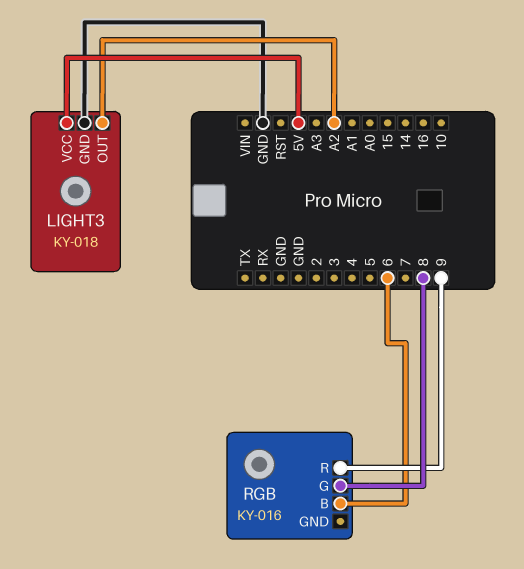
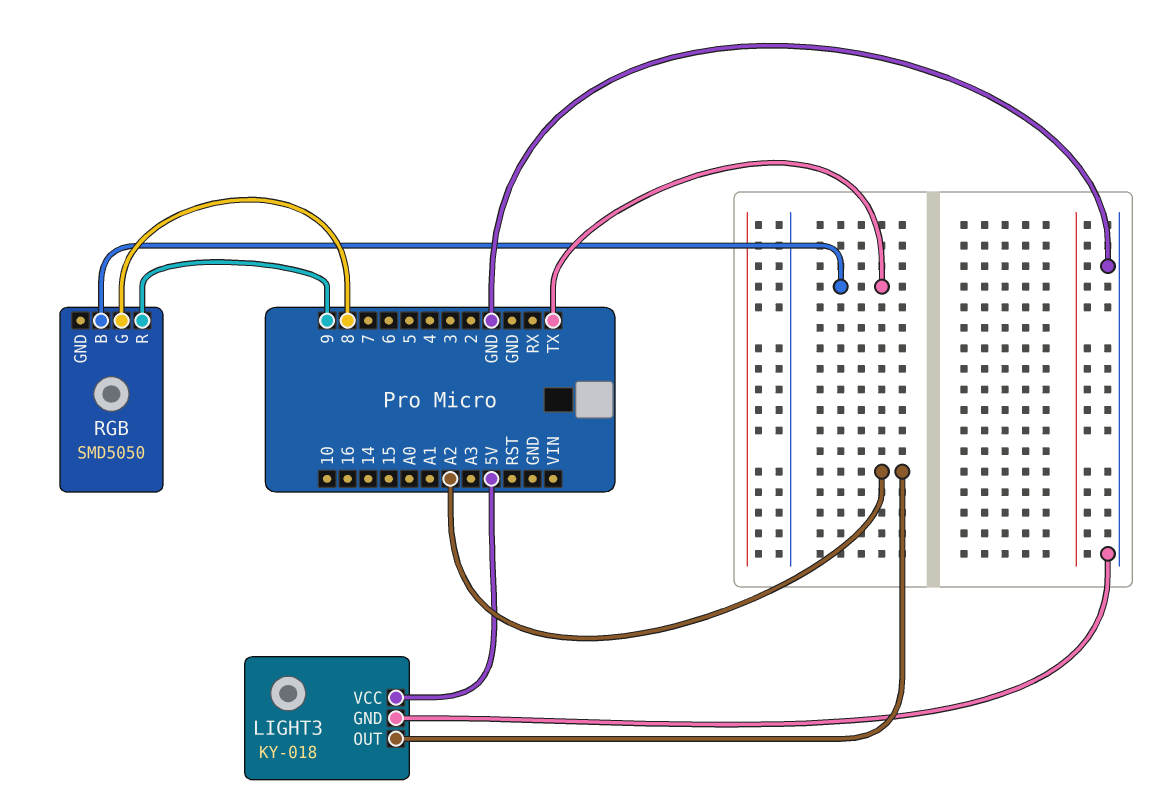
RGB: KY-016 -> SMD5050
RGB pin B: 6 -> TX

